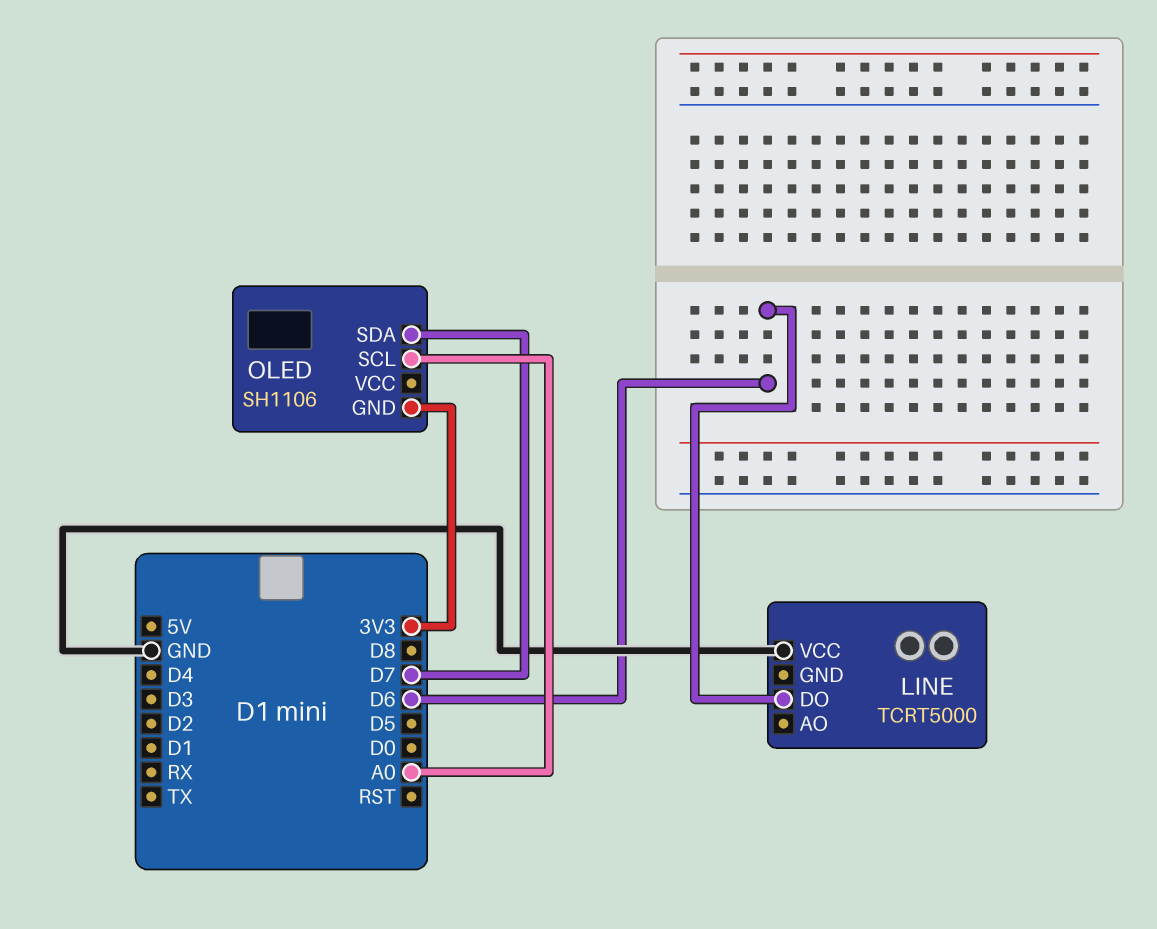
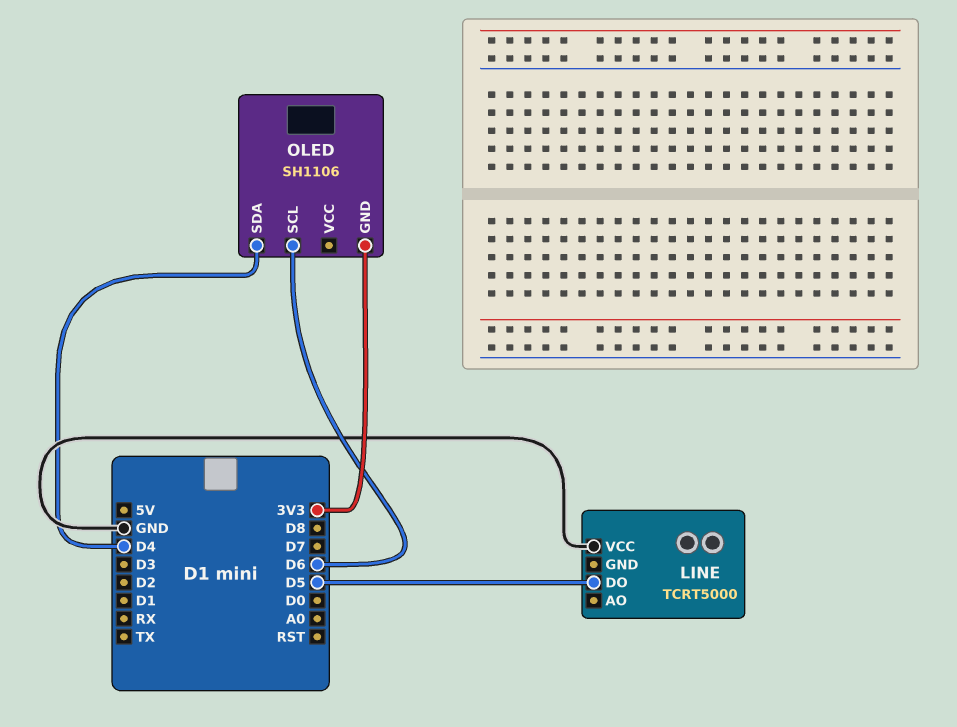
LINE pin DO: D6 -> D5
OLED pin SCL: A0 -> D6
OLED pin SDA: D7 -> D4

